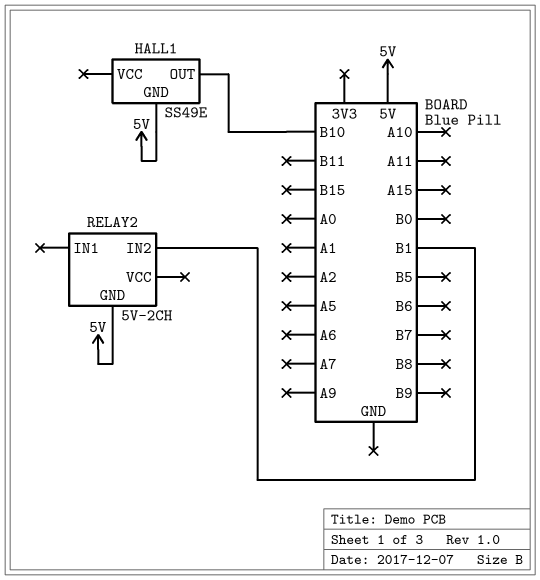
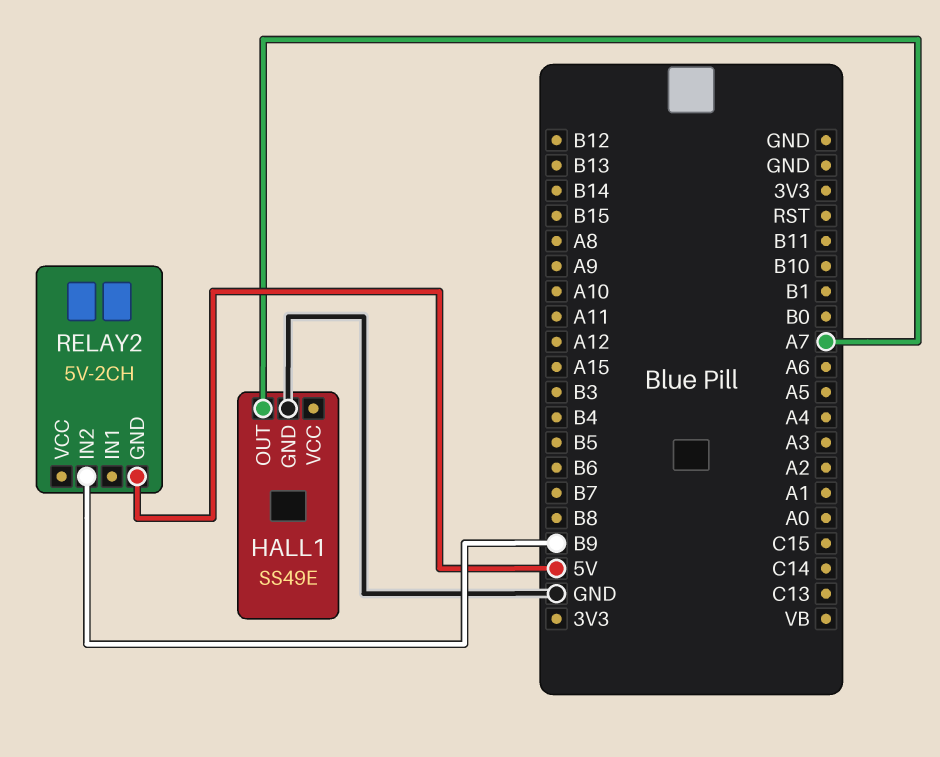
HALL1 pin GND: 5V -> GND
HALL1 pin OUT: B10 -> A7
RELAY2 pin IN2: B1 -> B9

